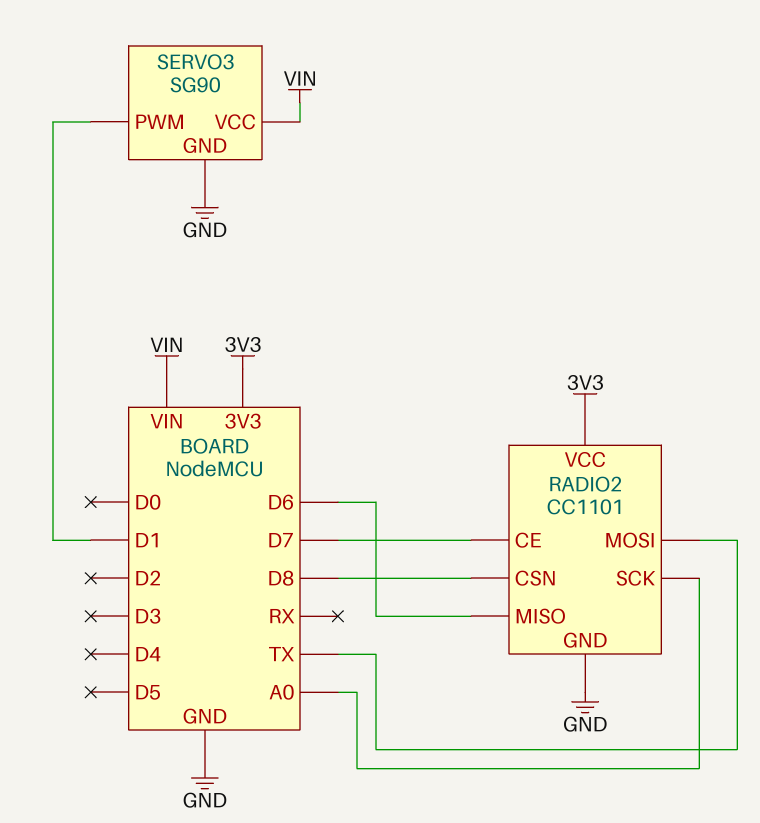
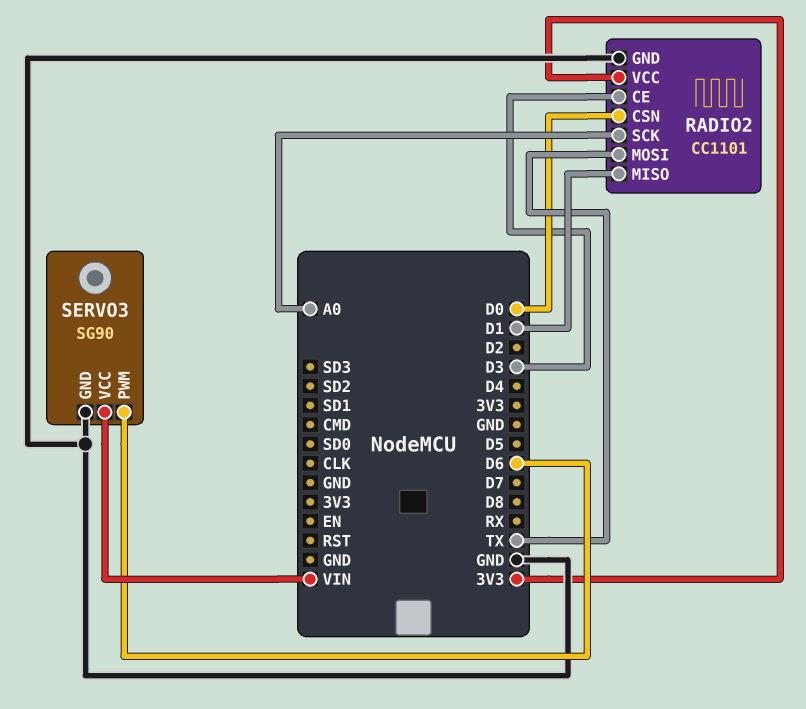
RADIO2 pin CE: D7 -> D3
RADIO2 pin CSN: D8 -> D0
RADIO2 pin MISO: D6 -> D1
SERVO3 pin PWM: D1 -> D6

